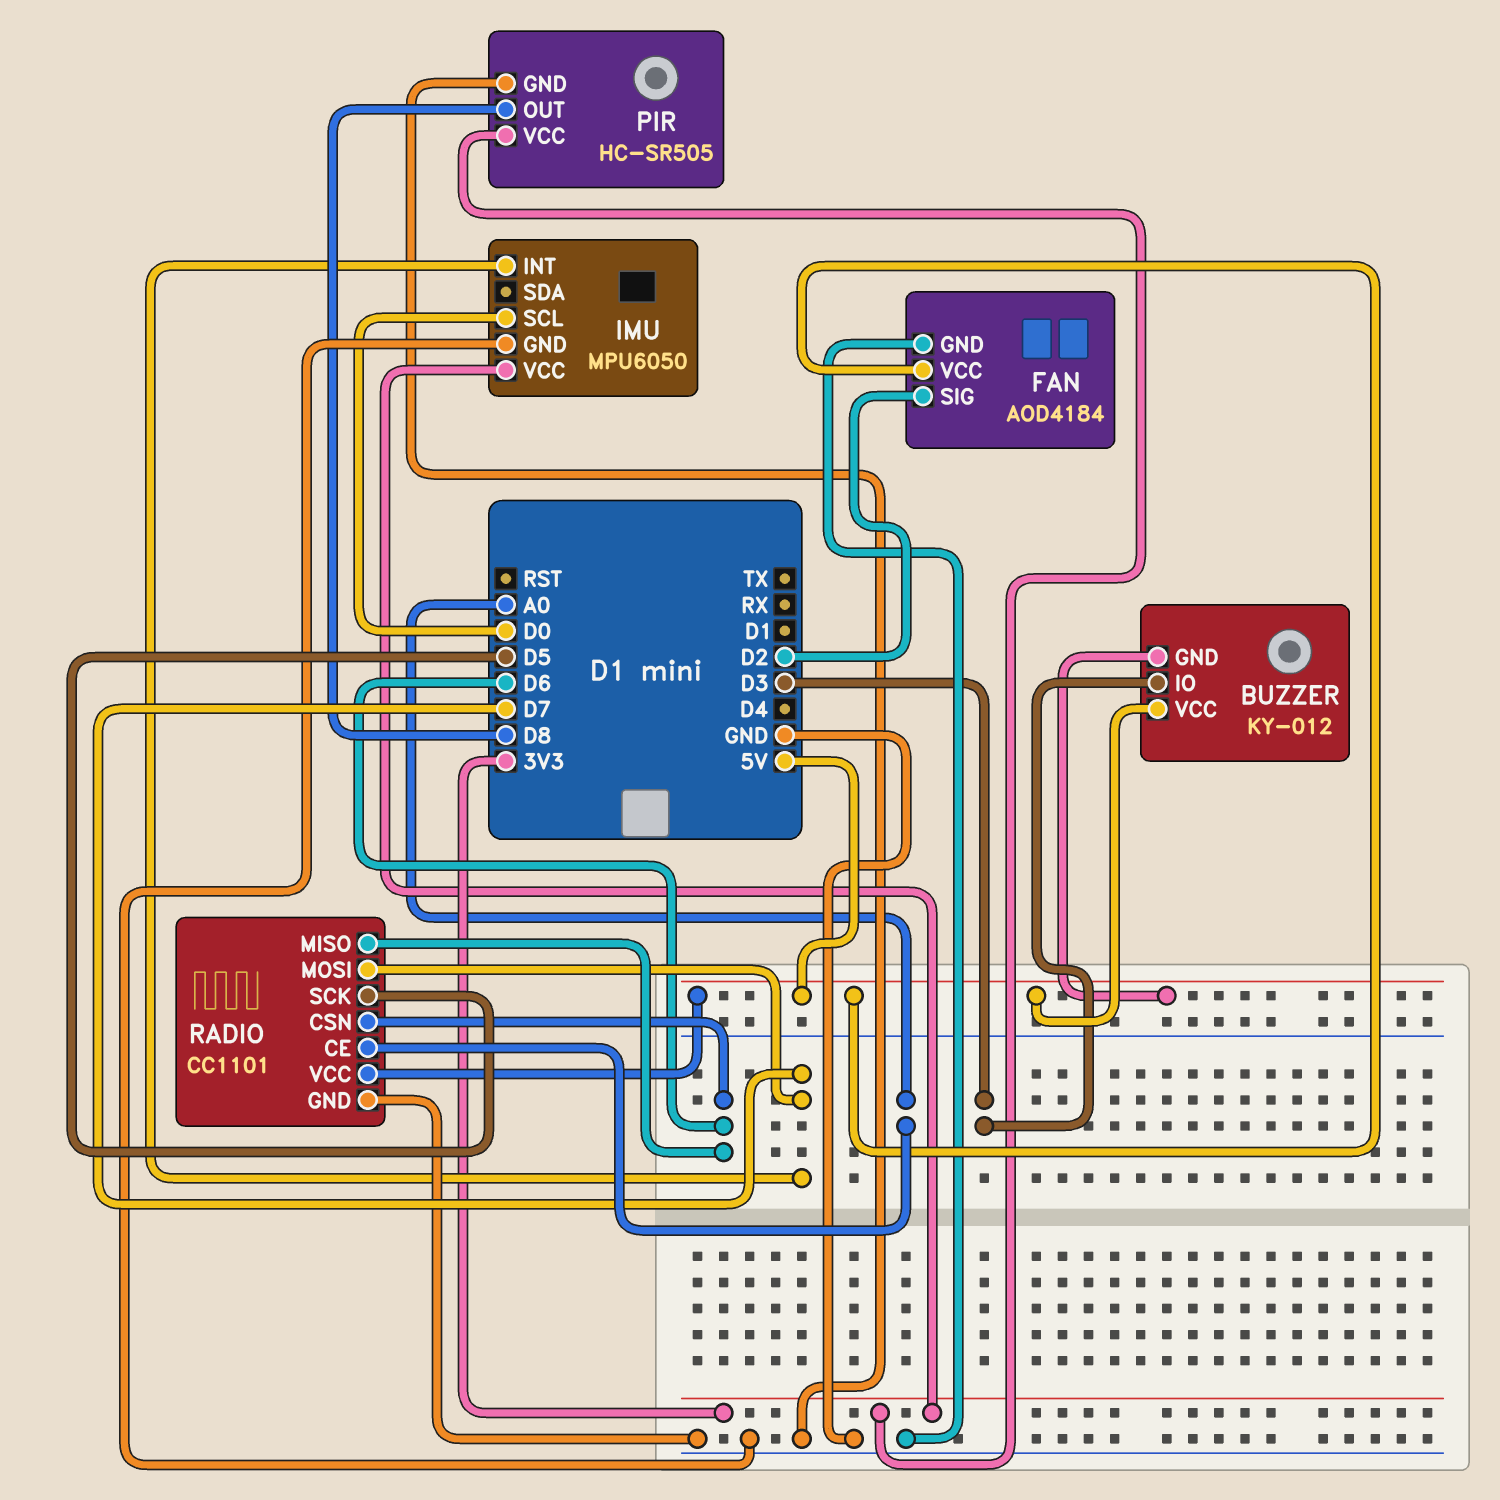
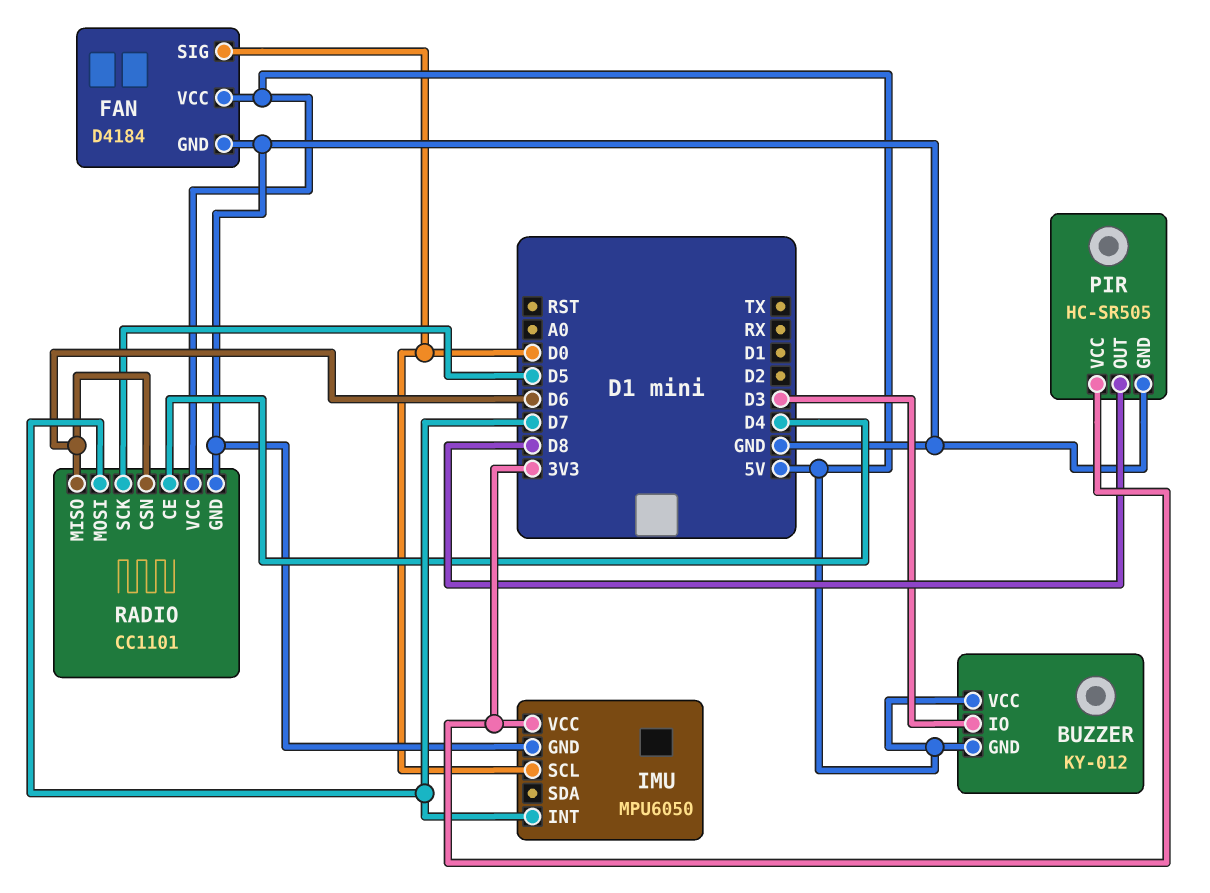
FAN: AOD4184 -> D4184
FAN pin SIG: D2 -> D0
RADIO pin CE: A0 -> D4

